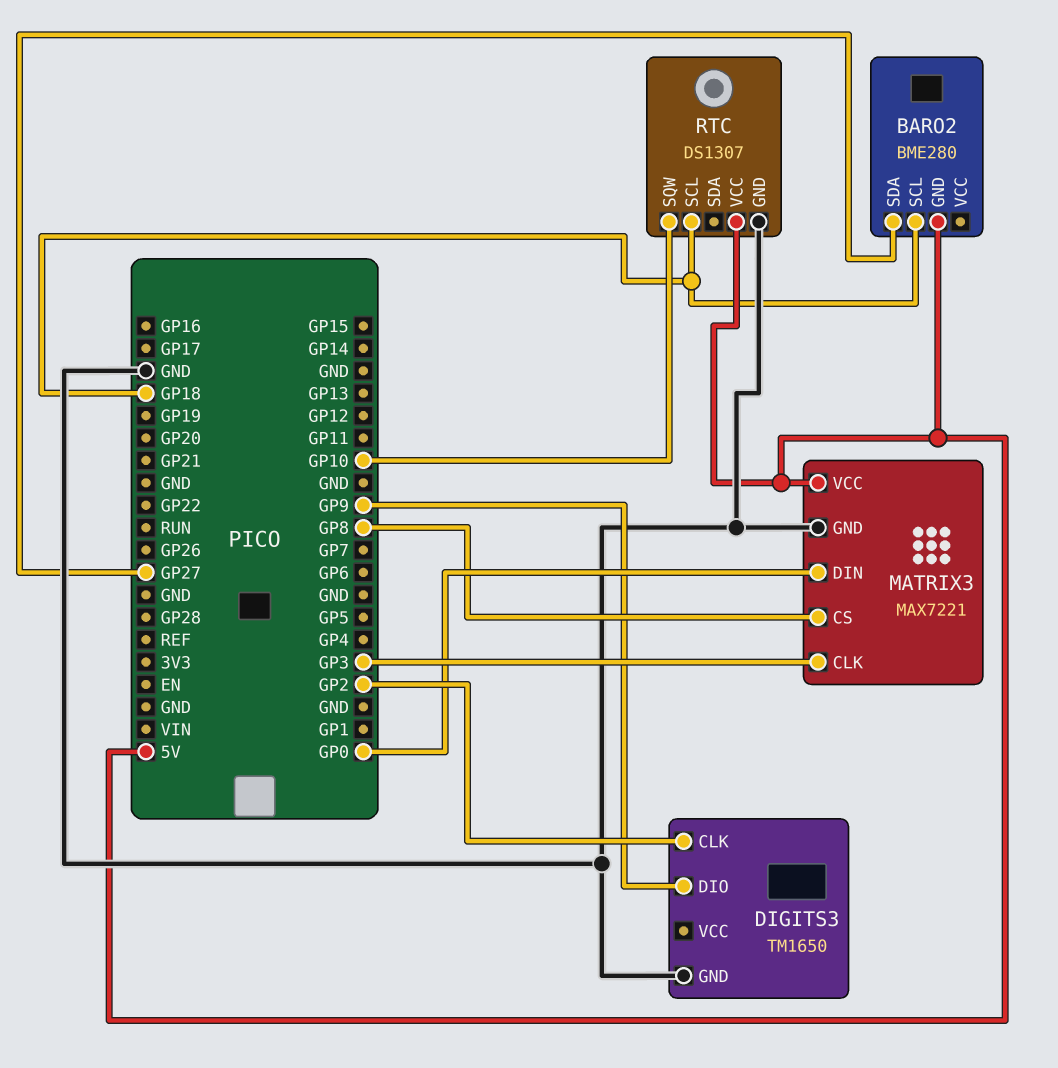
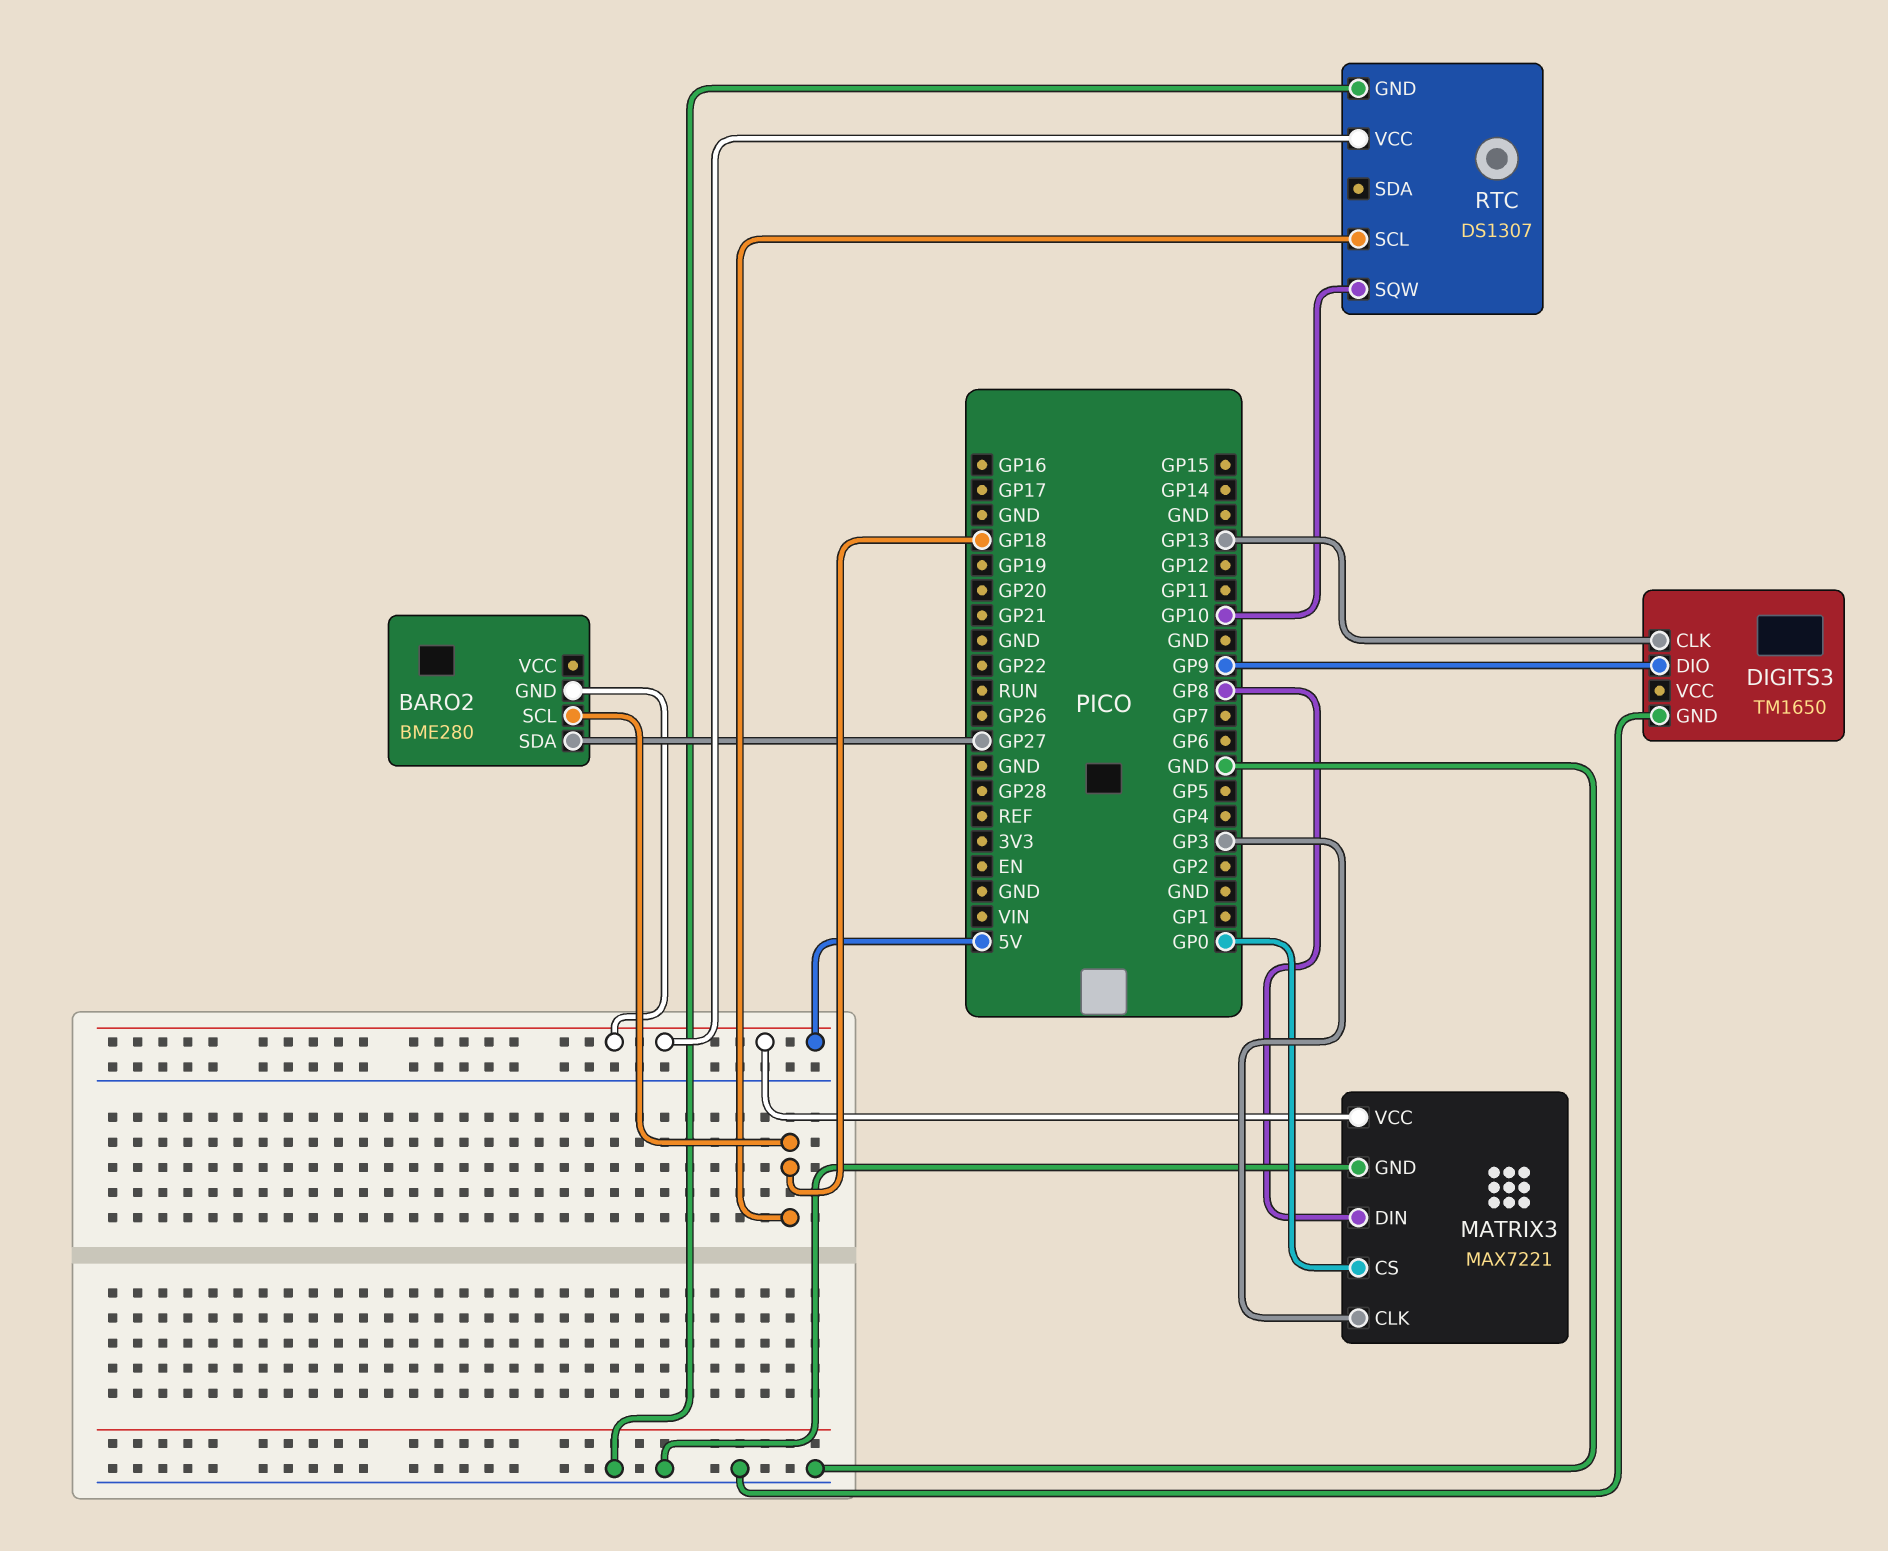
DIGITS3 pin CLK: GP2 -> GP13
MATRIX3 pin CS: GP8 -> GP0
MATRIX3 pin DIN: GP0 -> GP8

